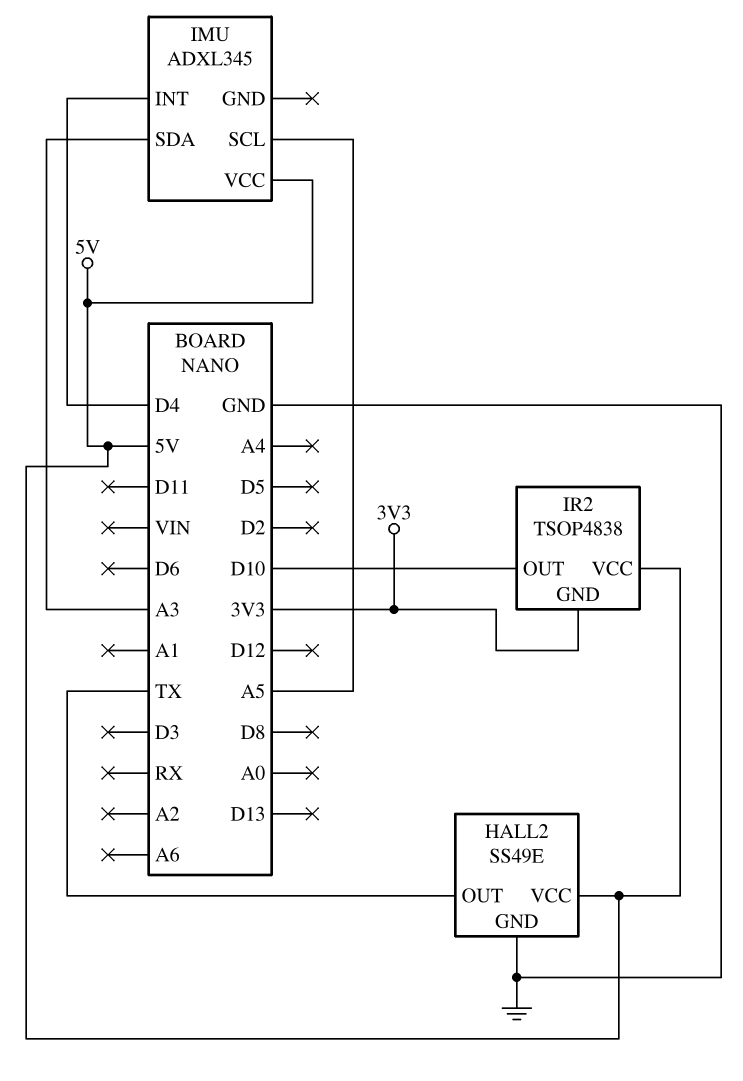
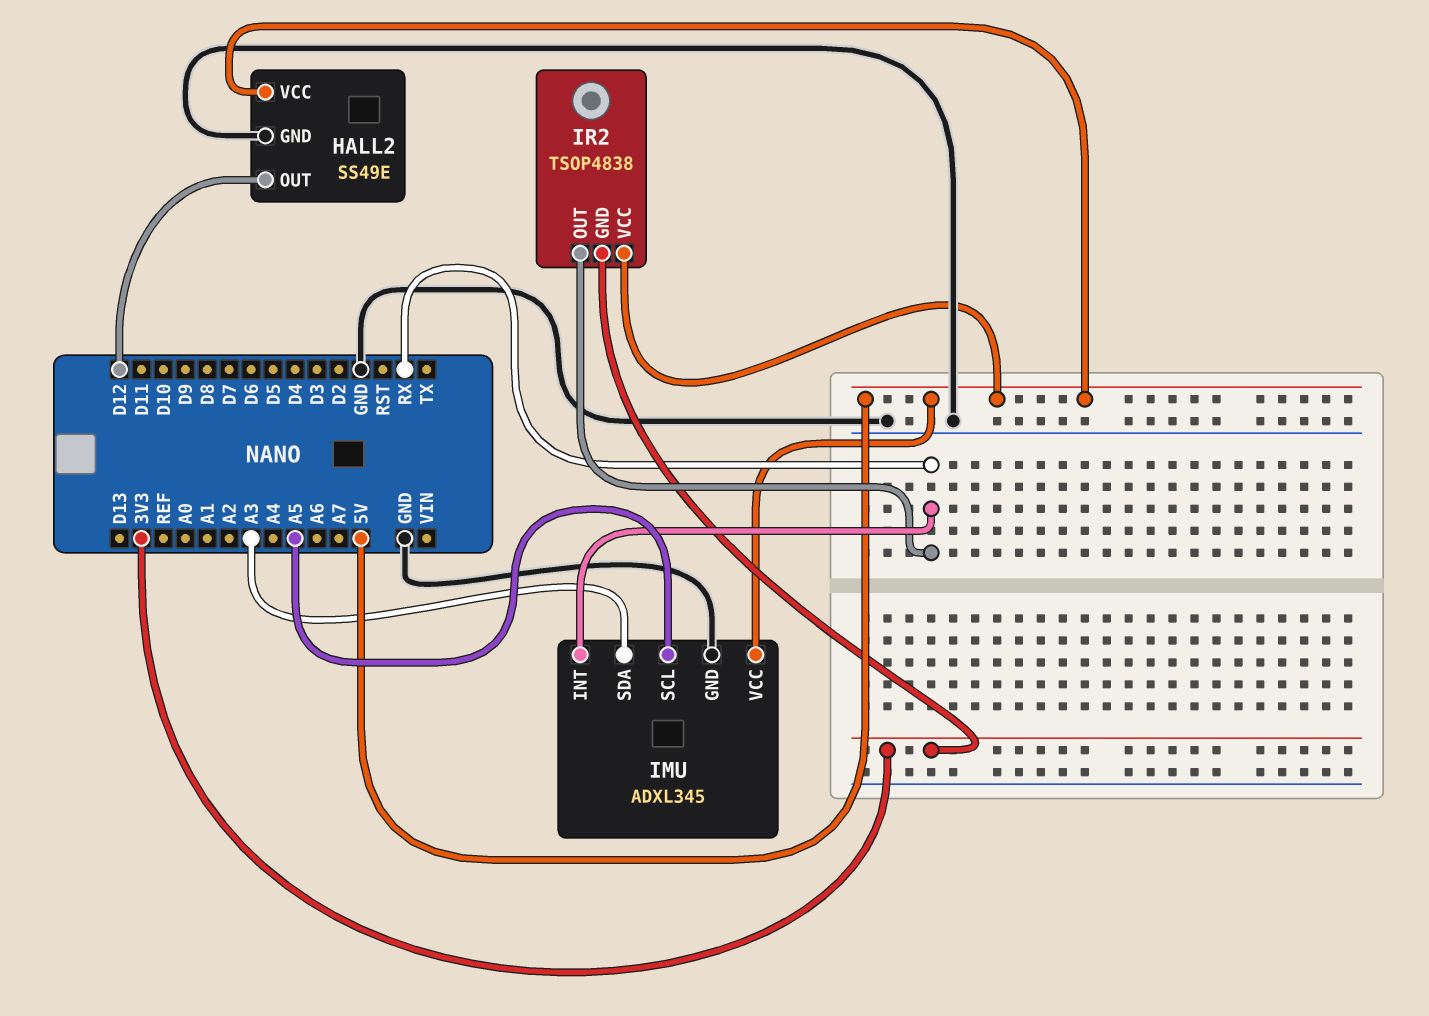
HALL2 pin OUT: TX -> D12
IMU pin GND: none -> GND
IMU pin INT: D4 -> RX
IR2 pin OUT: D10 -> RX

